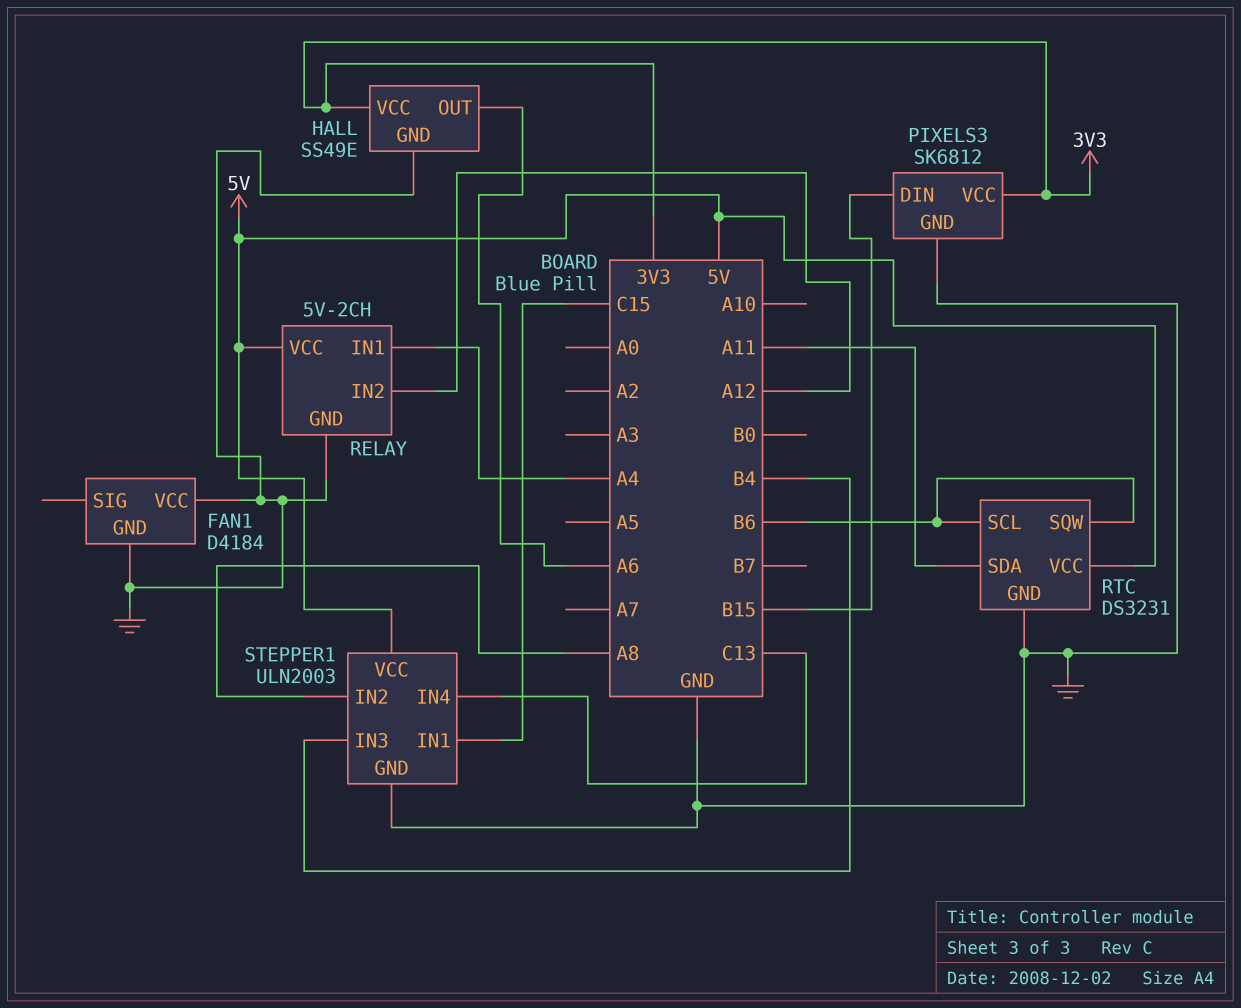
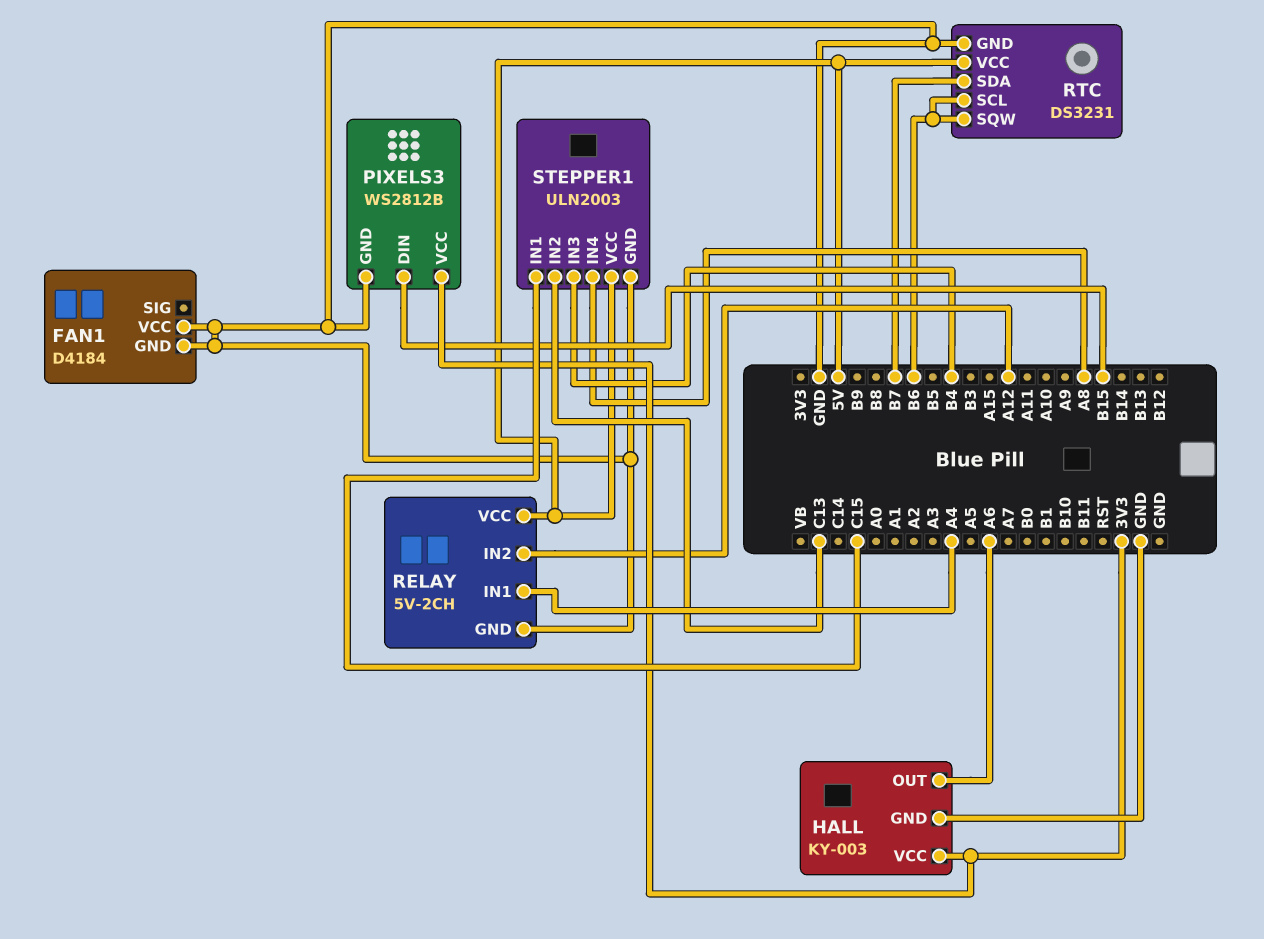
HALL: SS49E -> KY-003
PIXELS3: SK6812 -> WS2812B
RTC pin SDA: A11 -> B7
STEPPER1 pin IN2: A8 -> C13
STEPPER1 pin IN4: C13 -> A8

